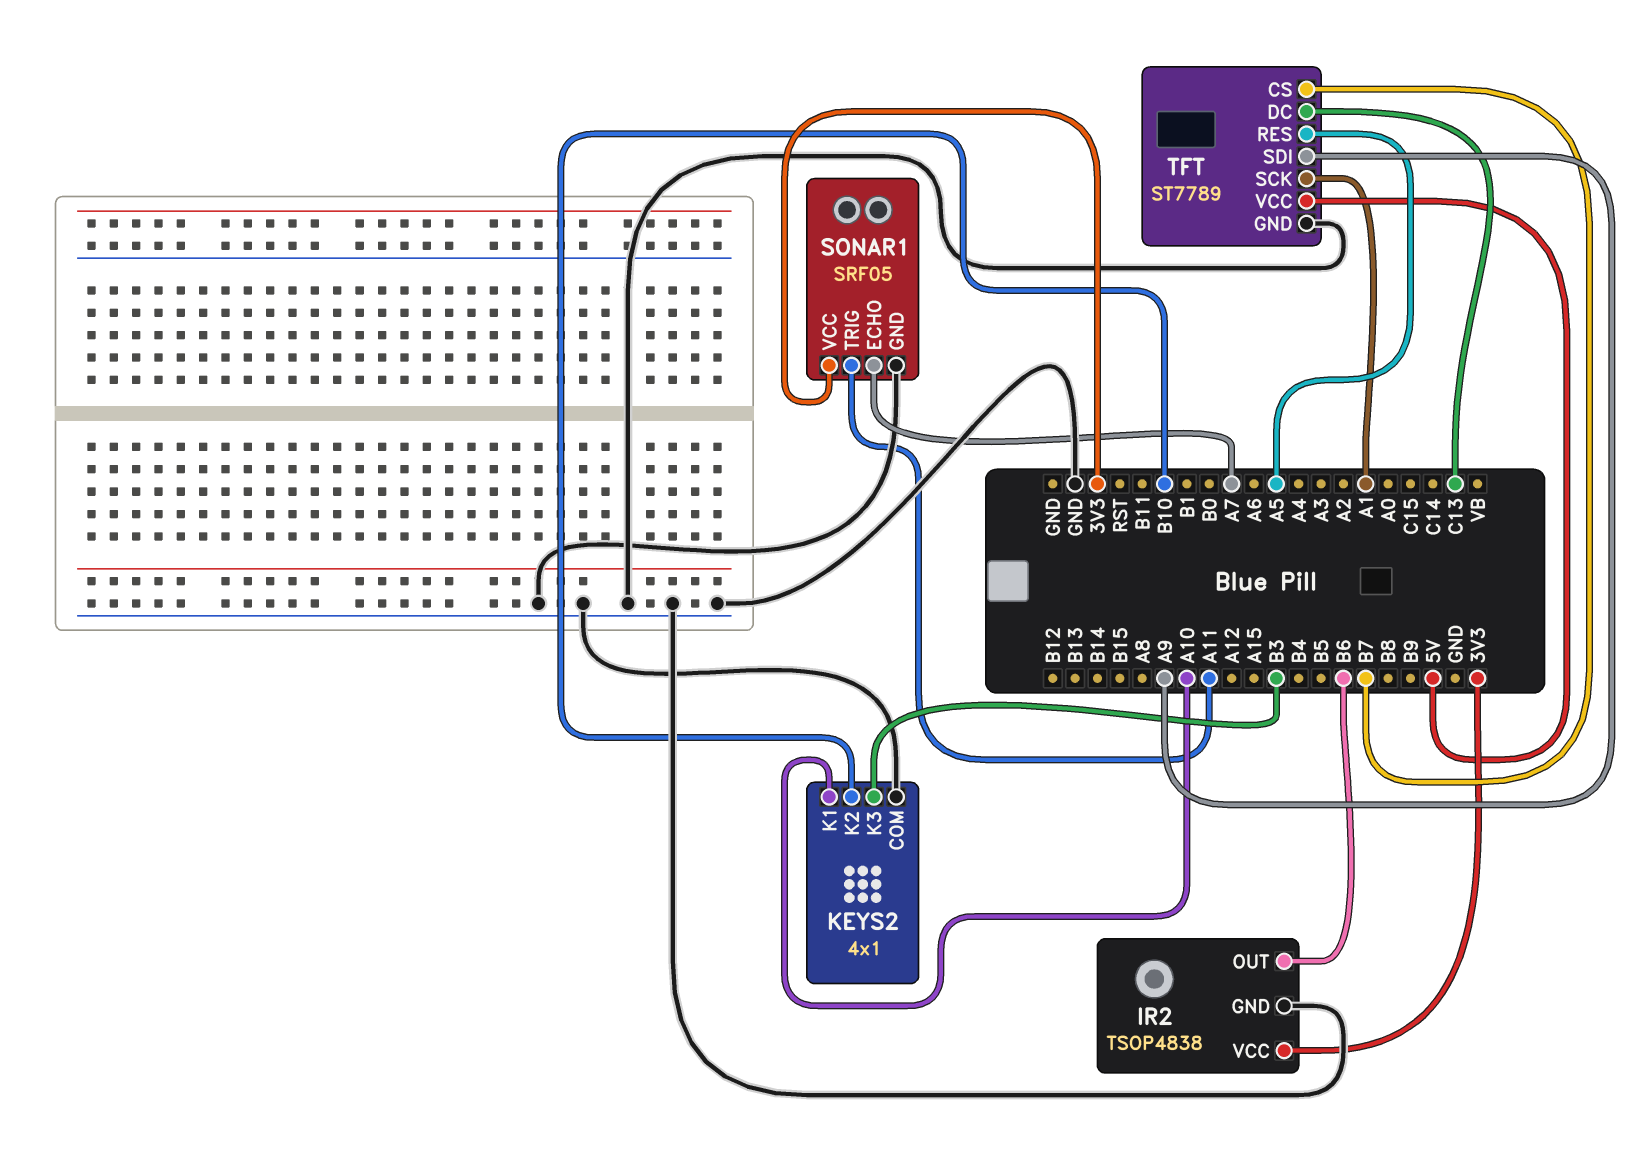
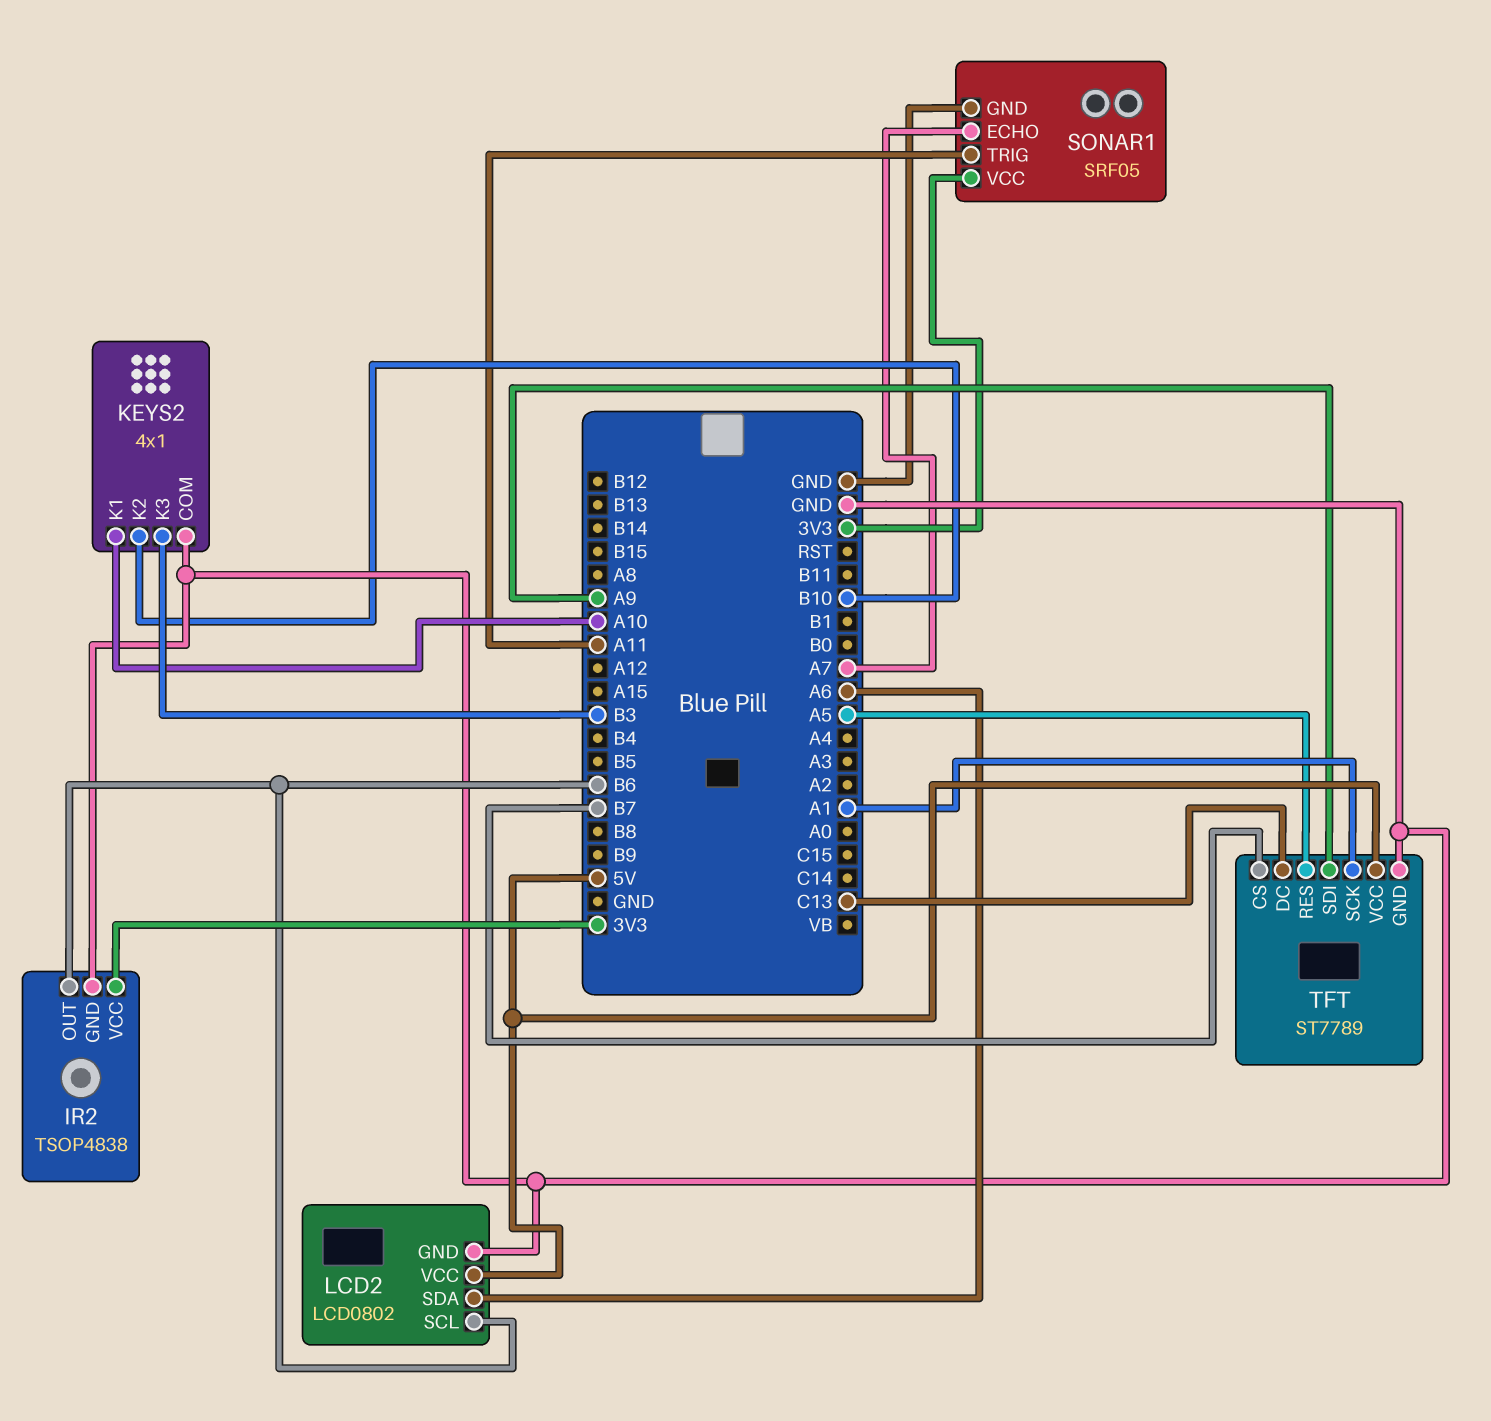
LCD2: none -> LCD0802
LCD2 pin GND: none -> GND
LCD2 pin SCL: none -> B6
LCD2 pin SDA: none -> A6
LCD2 pin VCC: none -> 5V

